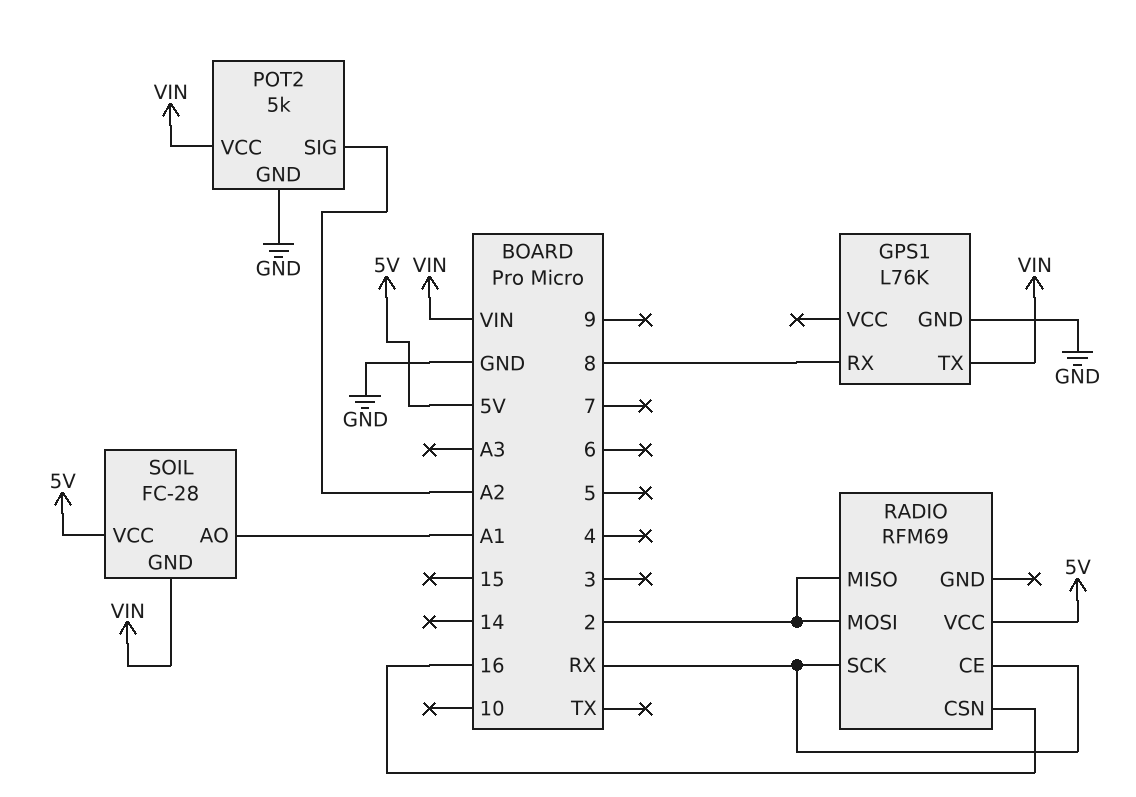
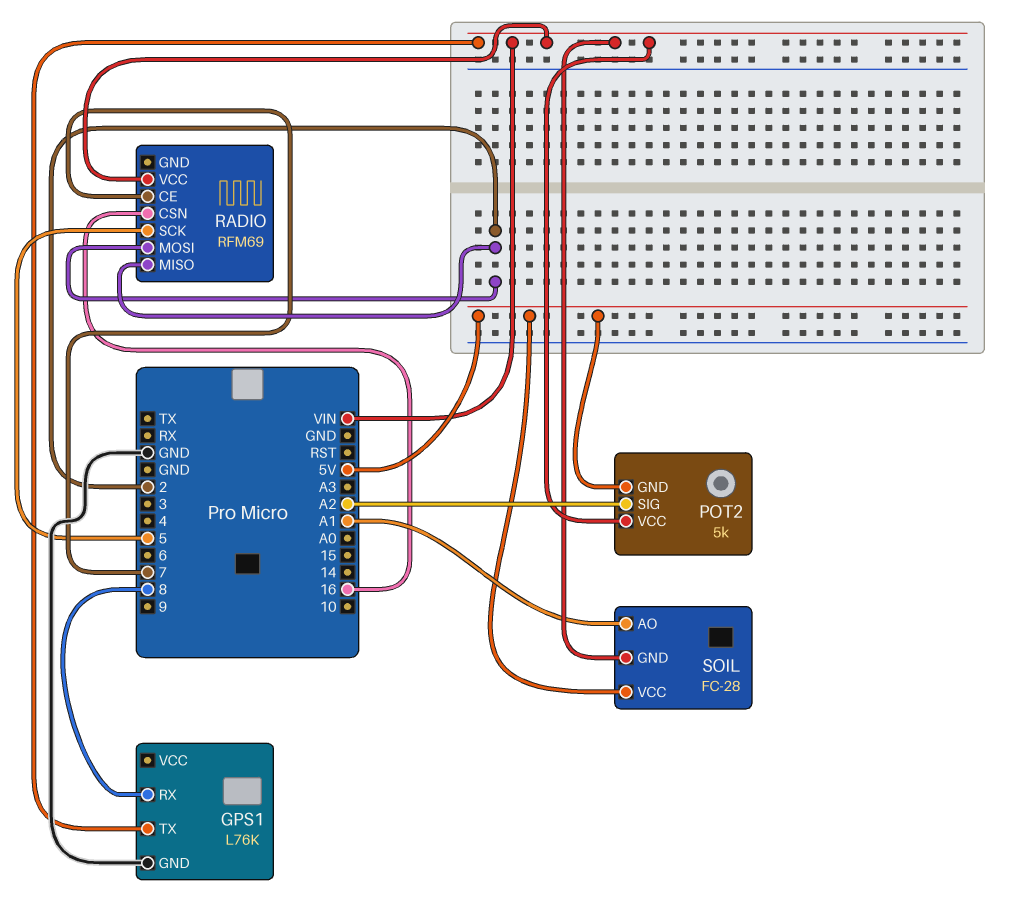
POT2 pin GND: GND -> 5V
RADIO pin CE: RX -> 7
RADIO pin SCK: RX -> 5
RADIO pin VCC: 5V -> VIN

